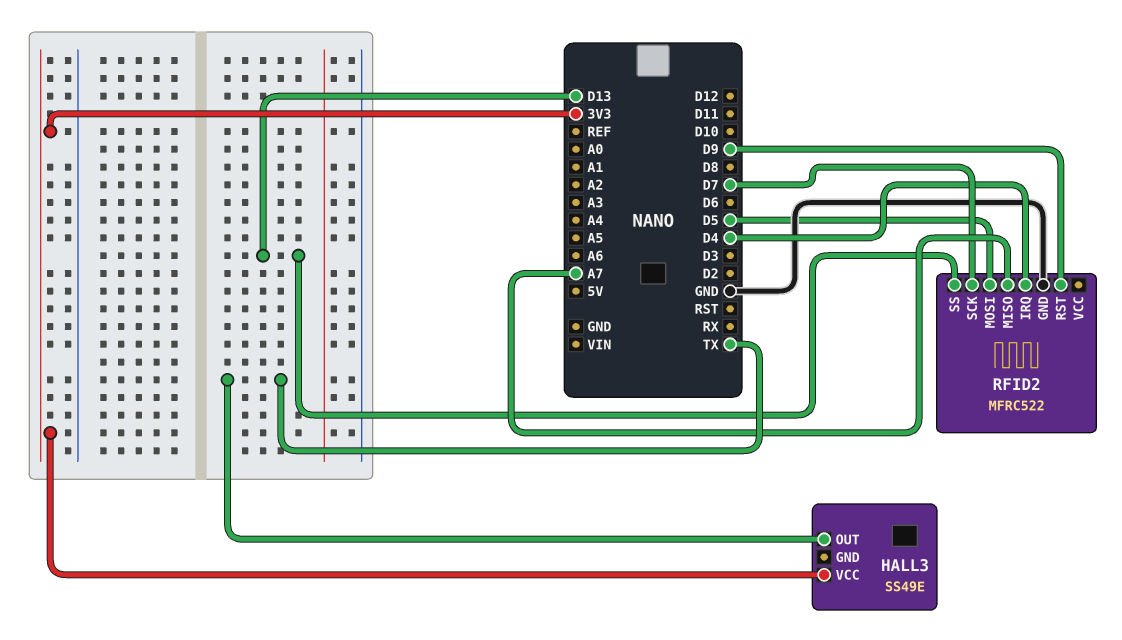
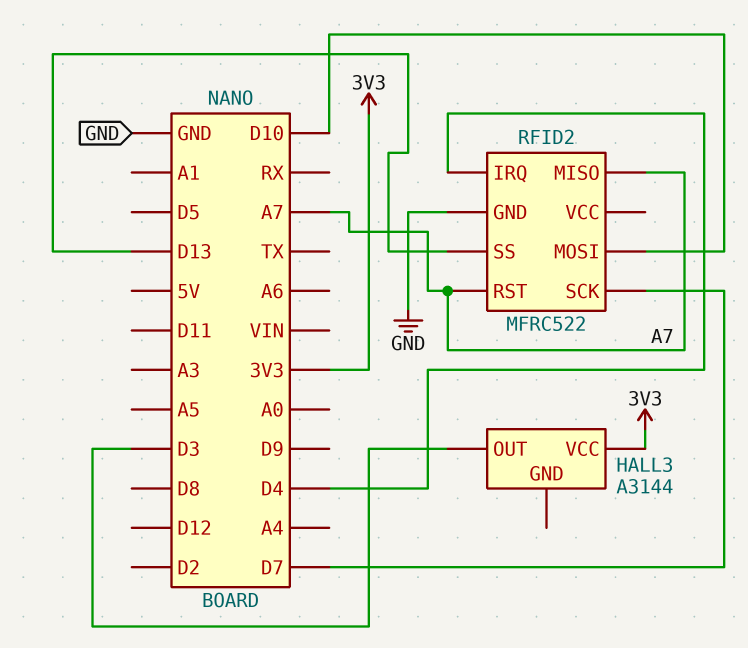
HALL3: SS49E -> A3144
HALL3 pin OUT: TX -> D3
RFID2 pin MOSI: D5 -> D10
RFID2 pin RST: D9 -> A7

